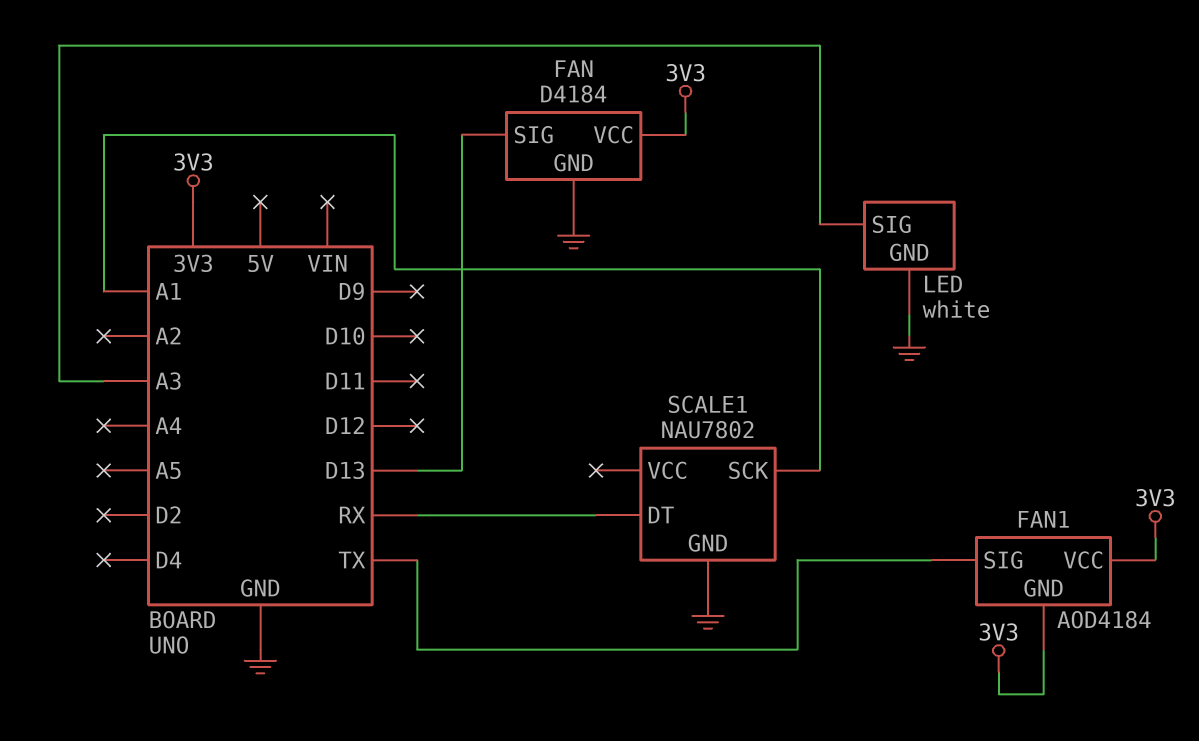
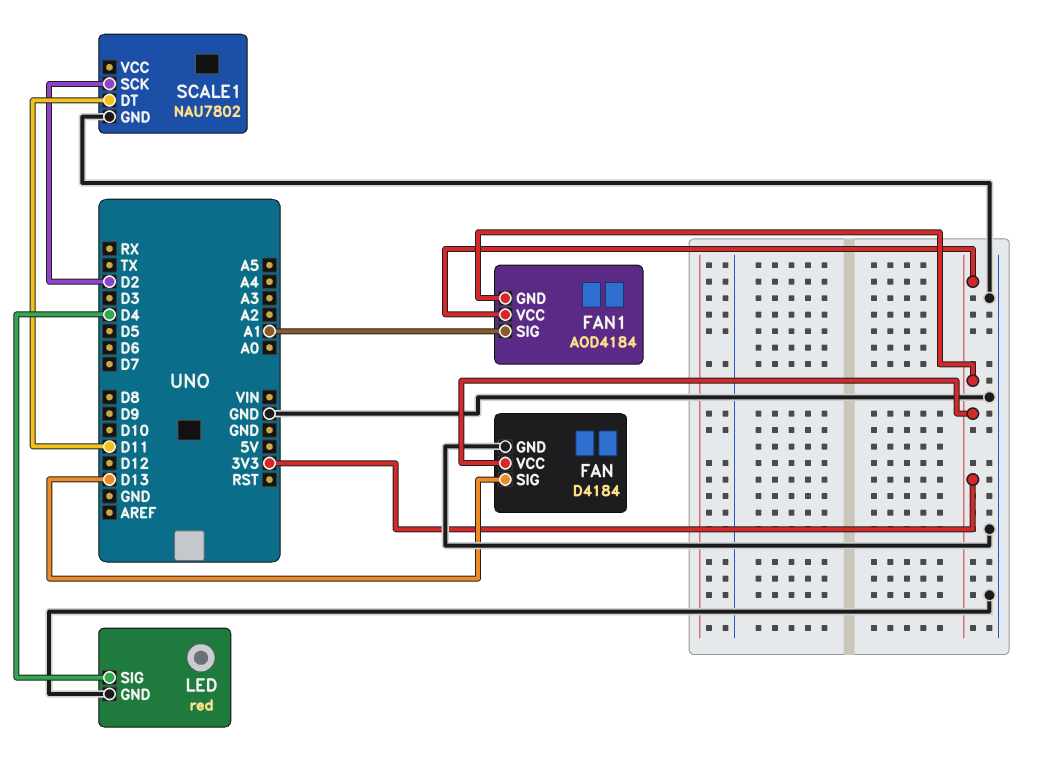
FAN1 pin SIG: TX -> A1
LED: white -> red
LED pin SIG: A3 -> D4
SCALE1 pin DT: RX -> D11
SCALE1 pin SCK: A1 -> D2

